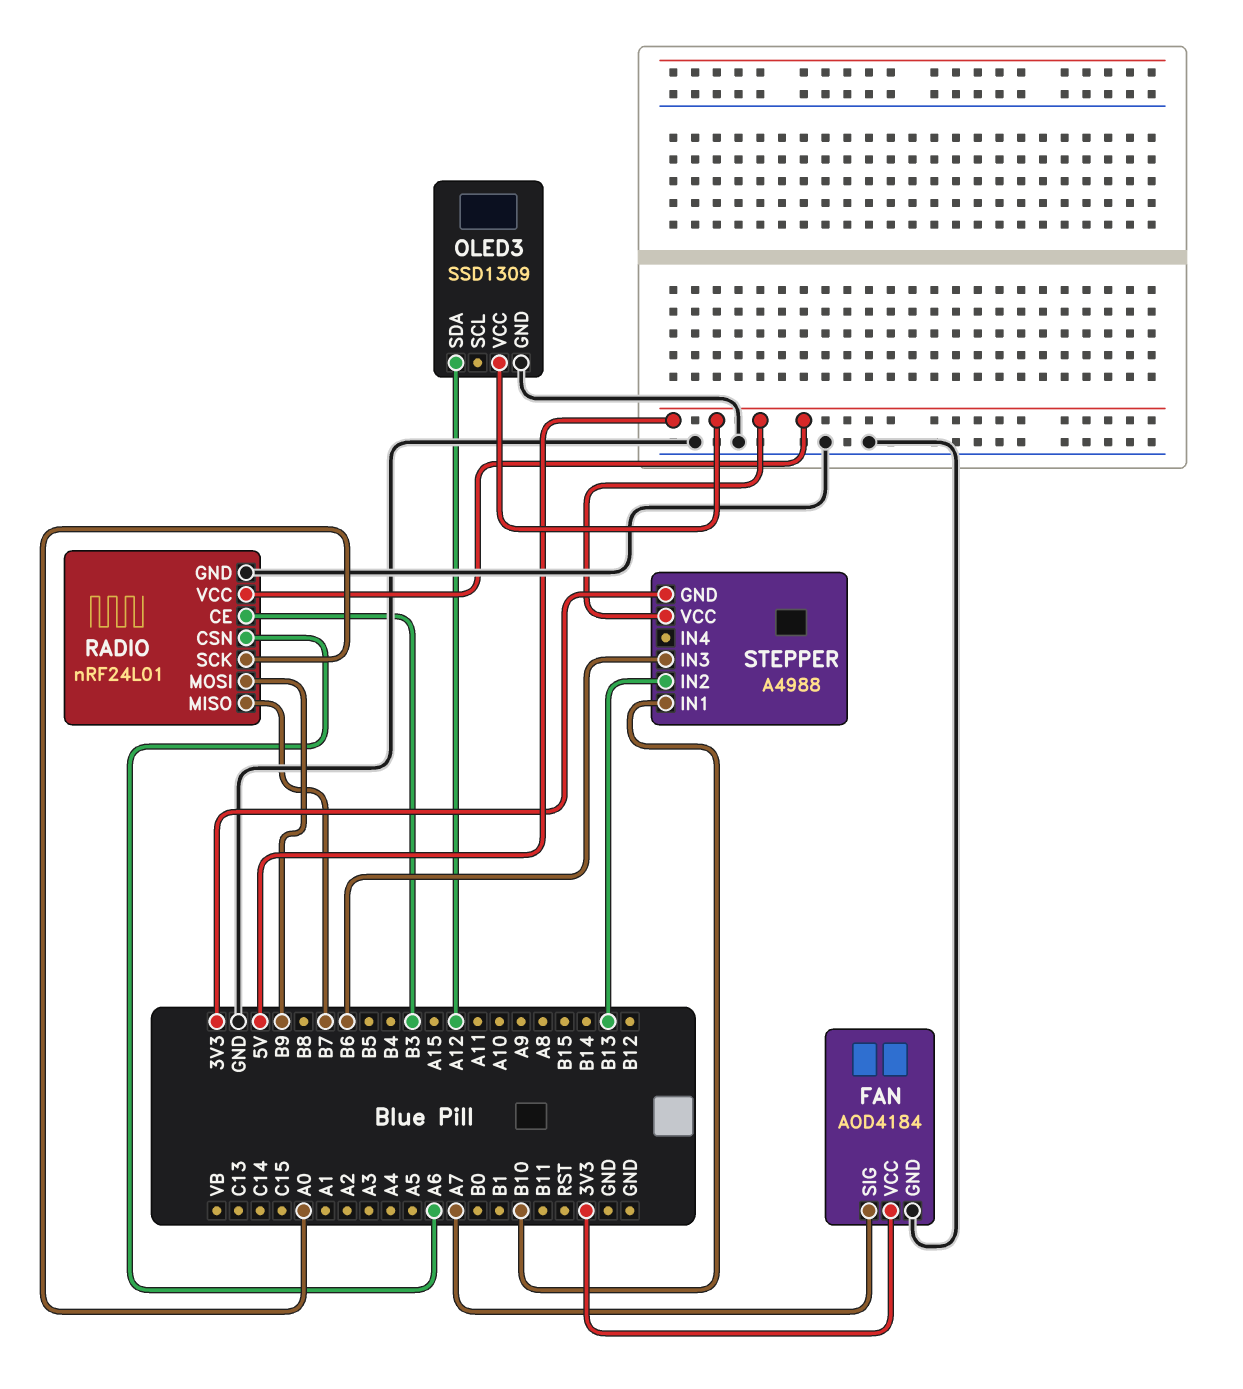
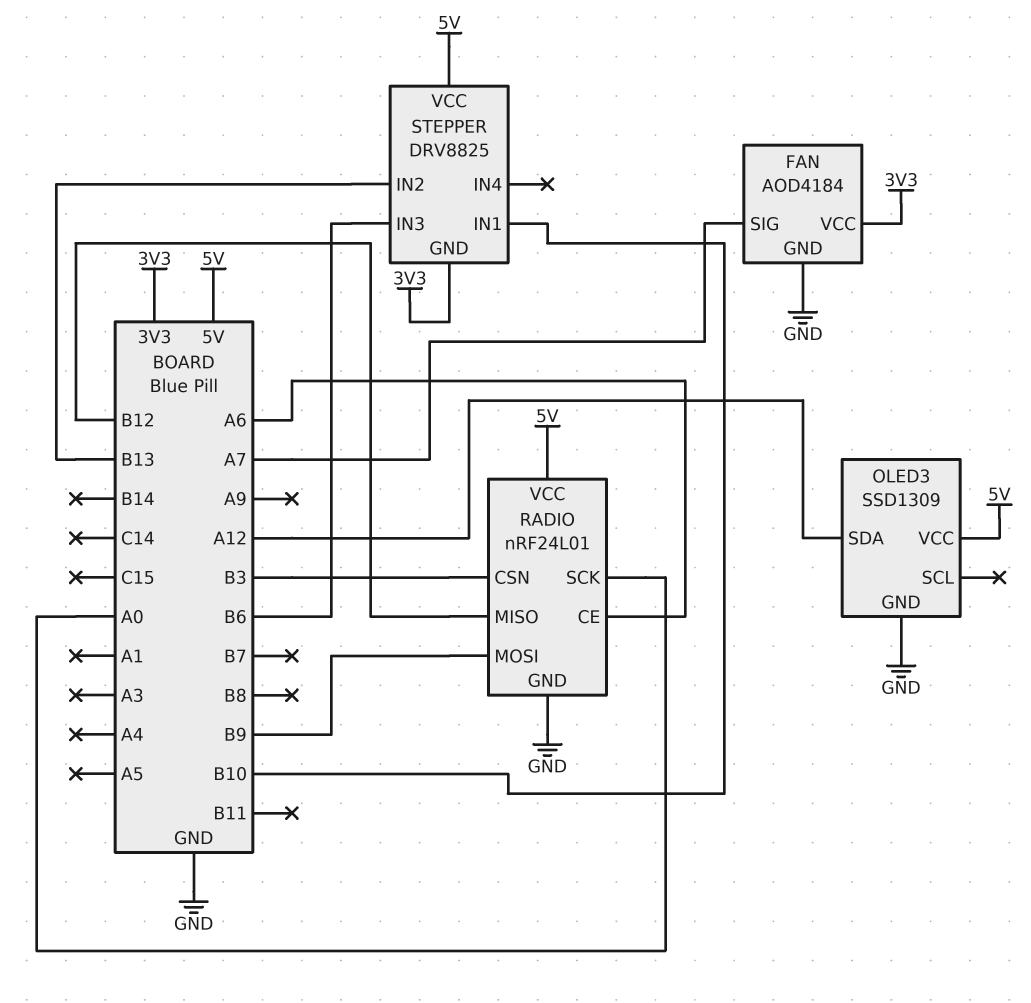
RADIO pin CE: B3 -> A6
RADIO pin CSN: A6 -> B3
RADIO pin MISO: B7 -> B12
STEPPER: A4988 -> DRV8825

